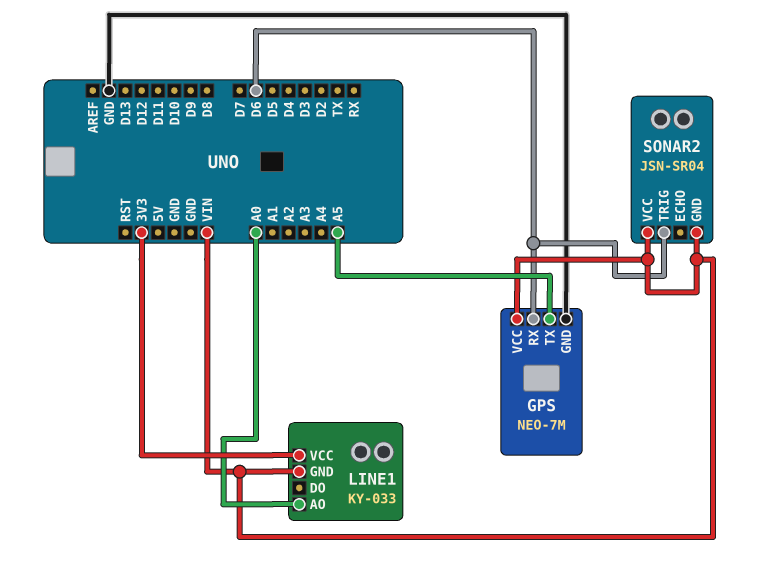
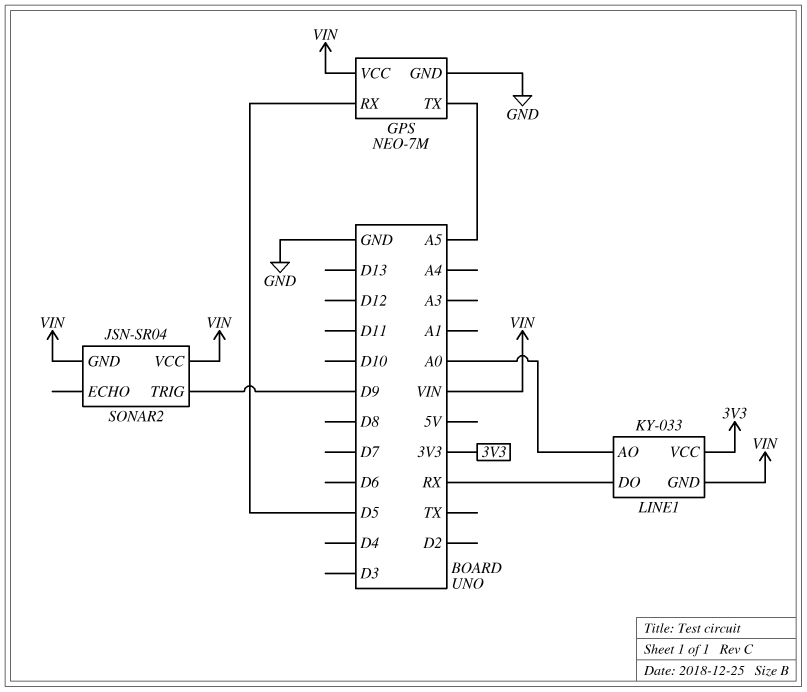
GPS pin RX: D6 -> D5
LINE1 pin DO: none -> RX
SONAR2 pin TRIG: D6 -> D9

